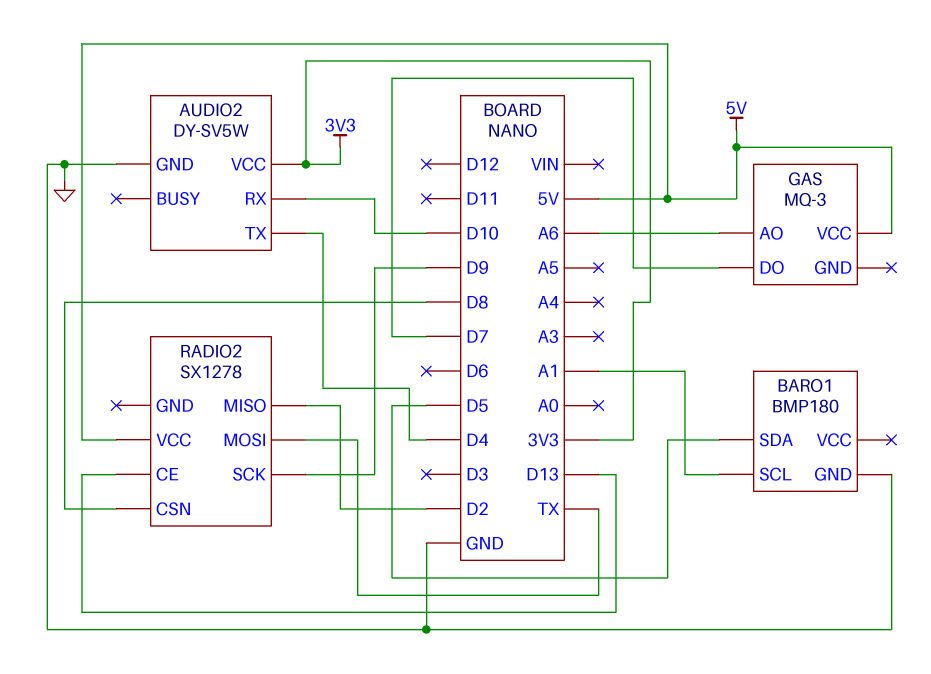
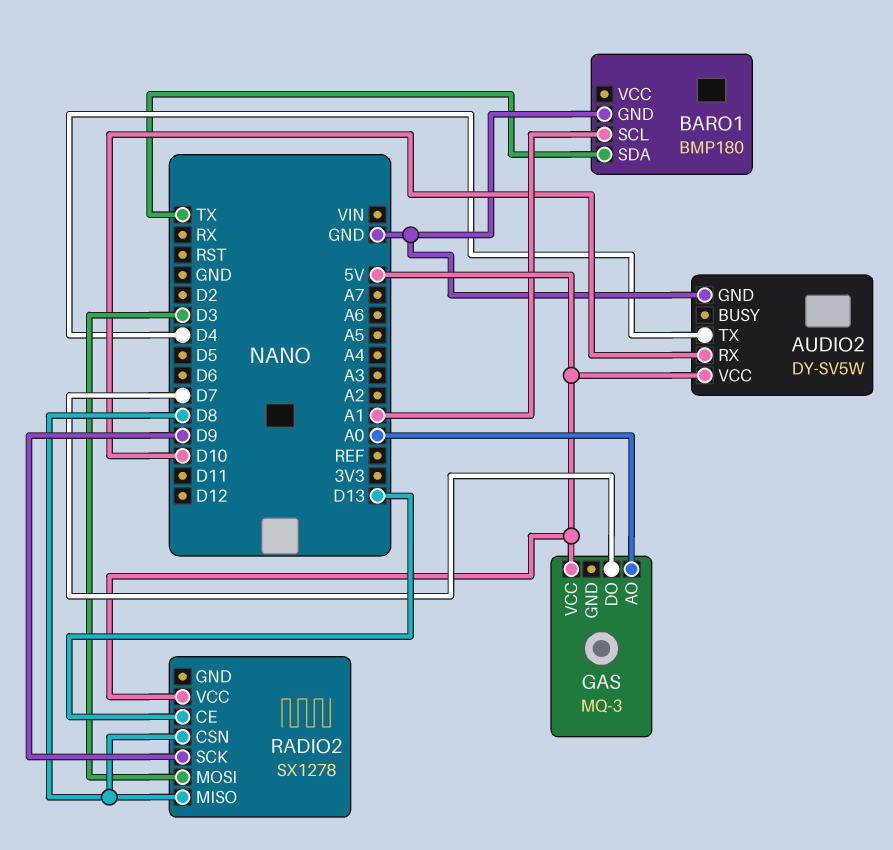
AUDIO2 pin VCC: 3V3 -> 5V
BARO1 pin SDA: D5 -> TX
GAS pin AO: A6 -> A0
RADIO2 pin MISO: D2 -> D8
RADIO2 pin MOSI: TX -> D3

